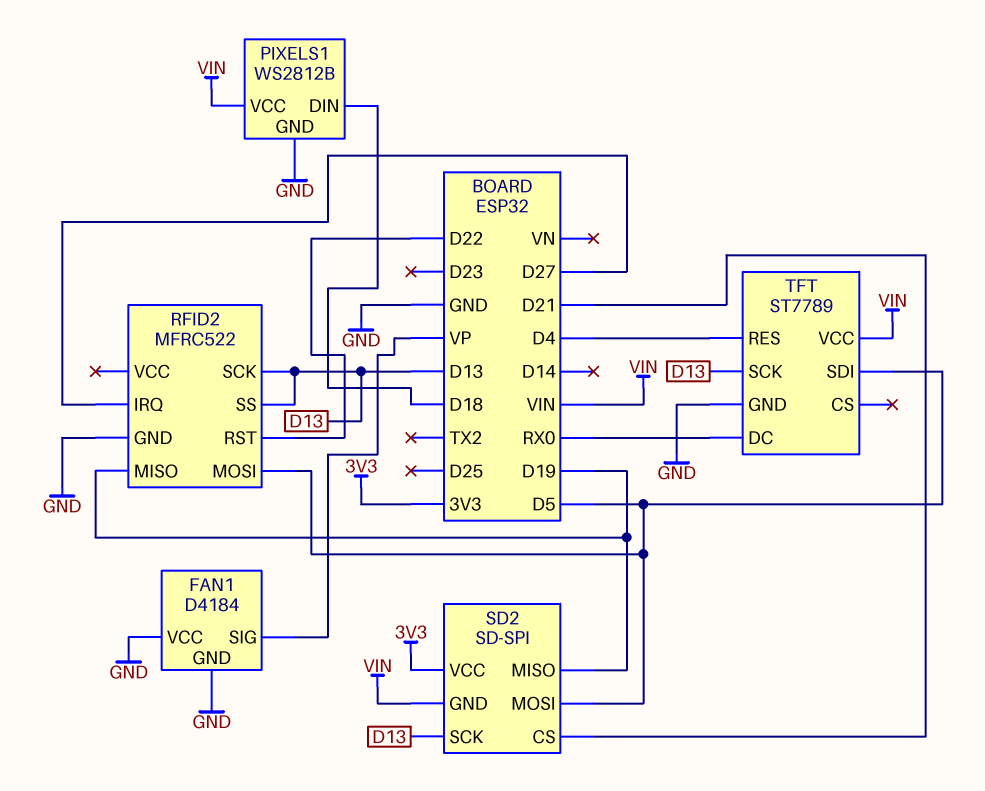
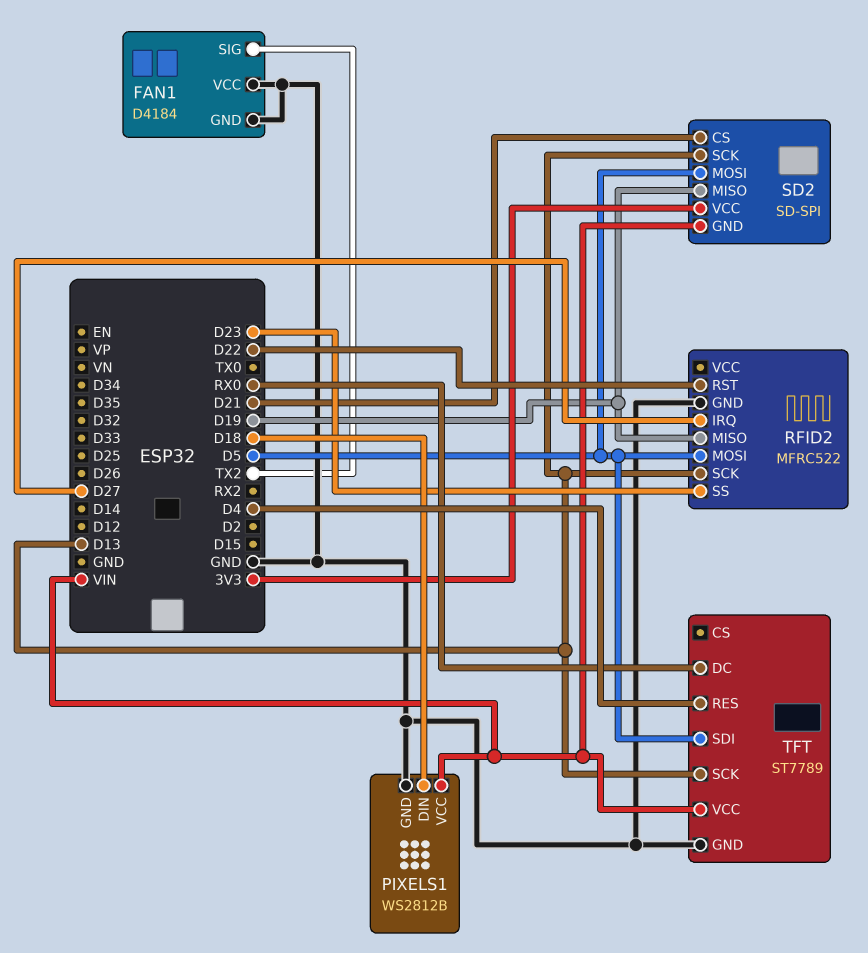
FAN1 pin SIG: VP -> TX2
RFID2 pin SS: D13 -> D23

